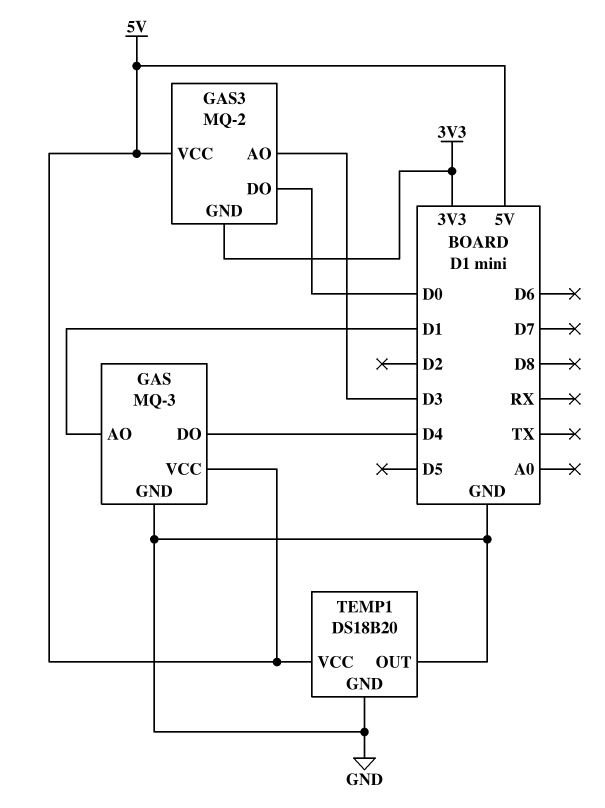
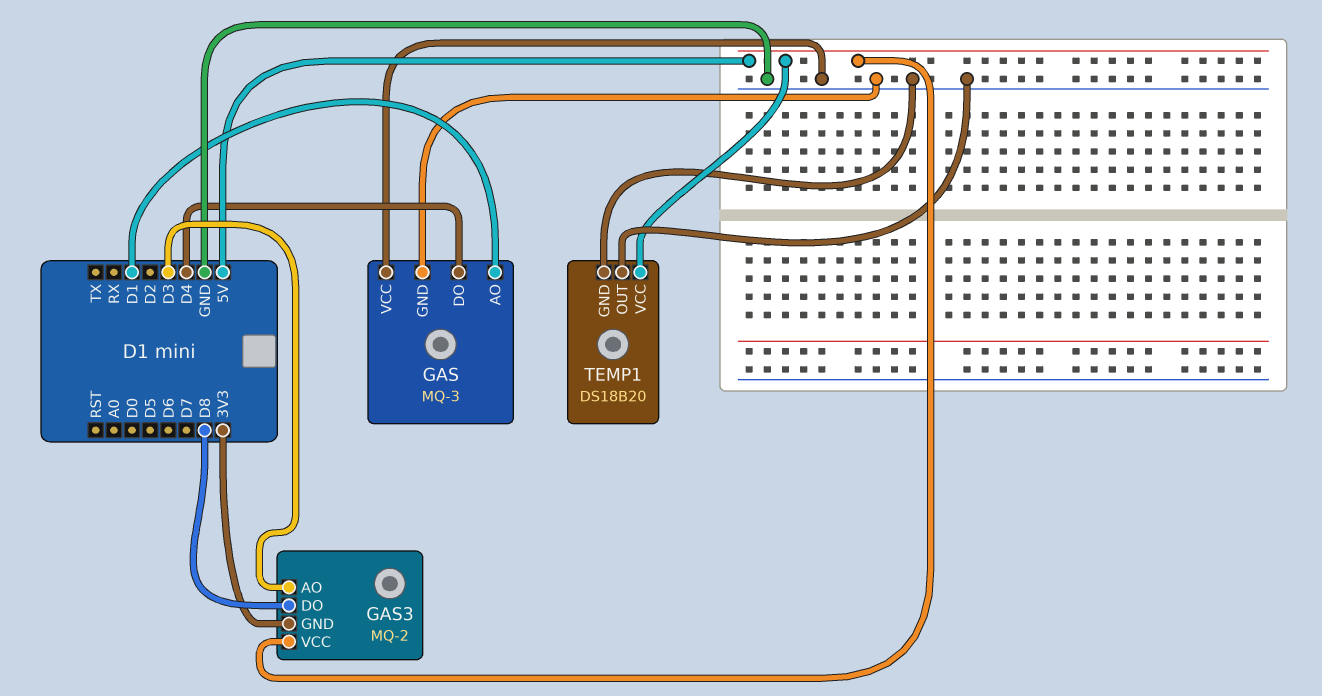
GAS pin VCC: 5V -> GND
GAS3 pin DO: D0 -> D8

